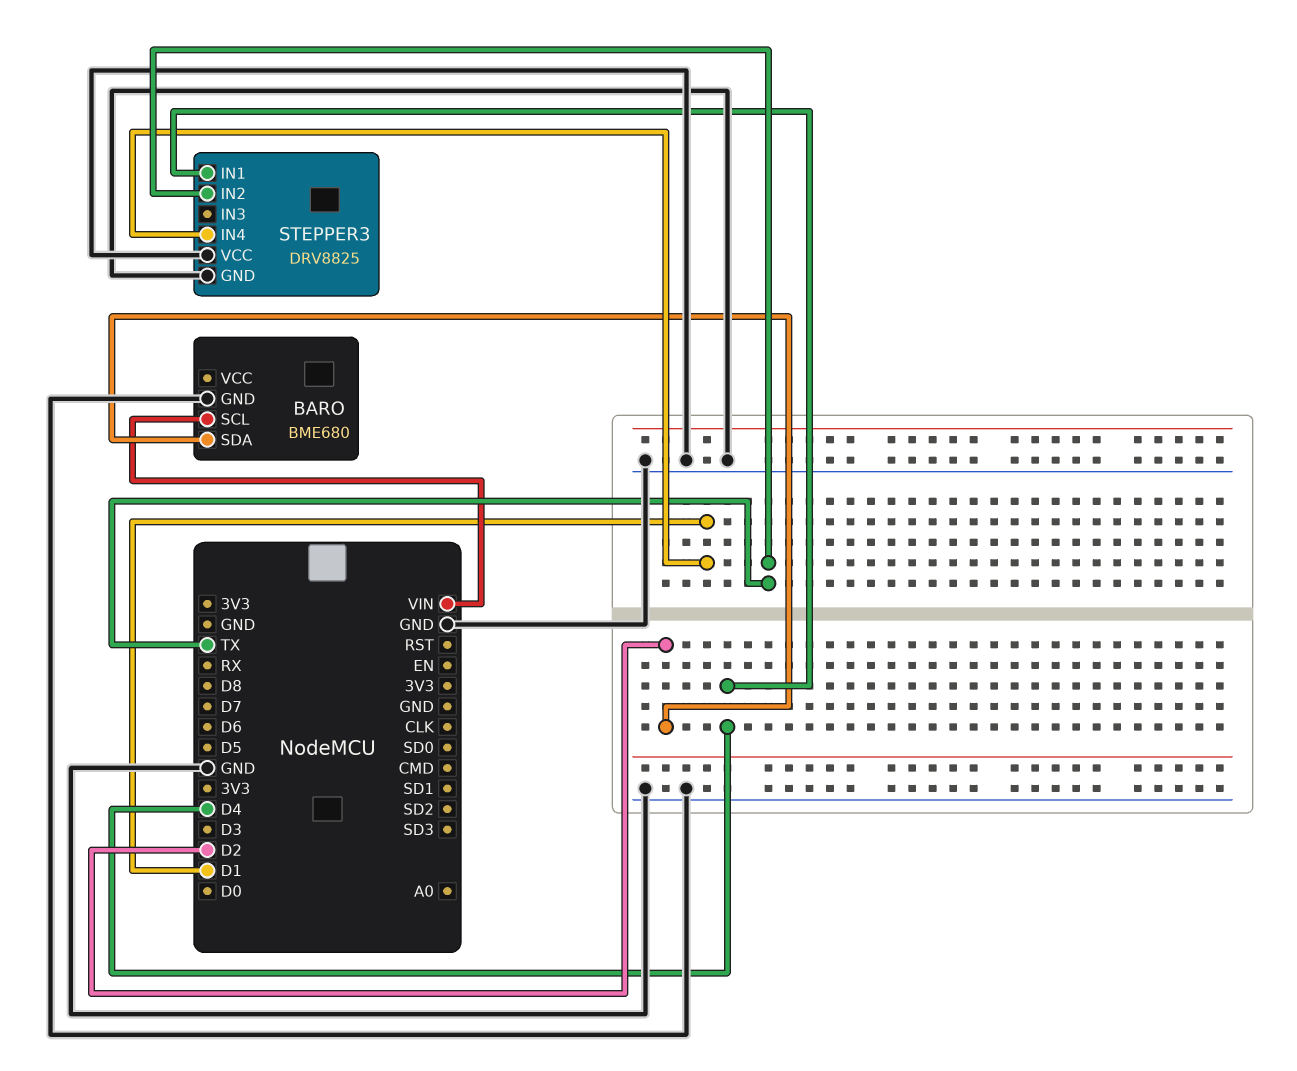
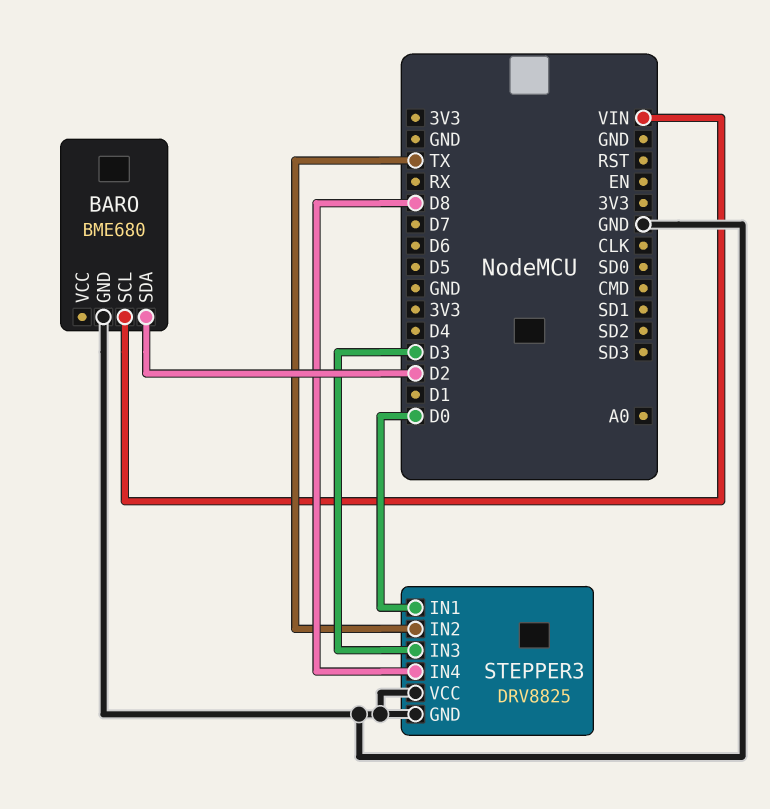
STEPPER3 pin IN1: D4 -> D0
STEPPER3 pin IN3: none -> D3
STEPPER3 pin IN4: D1 -> D8

